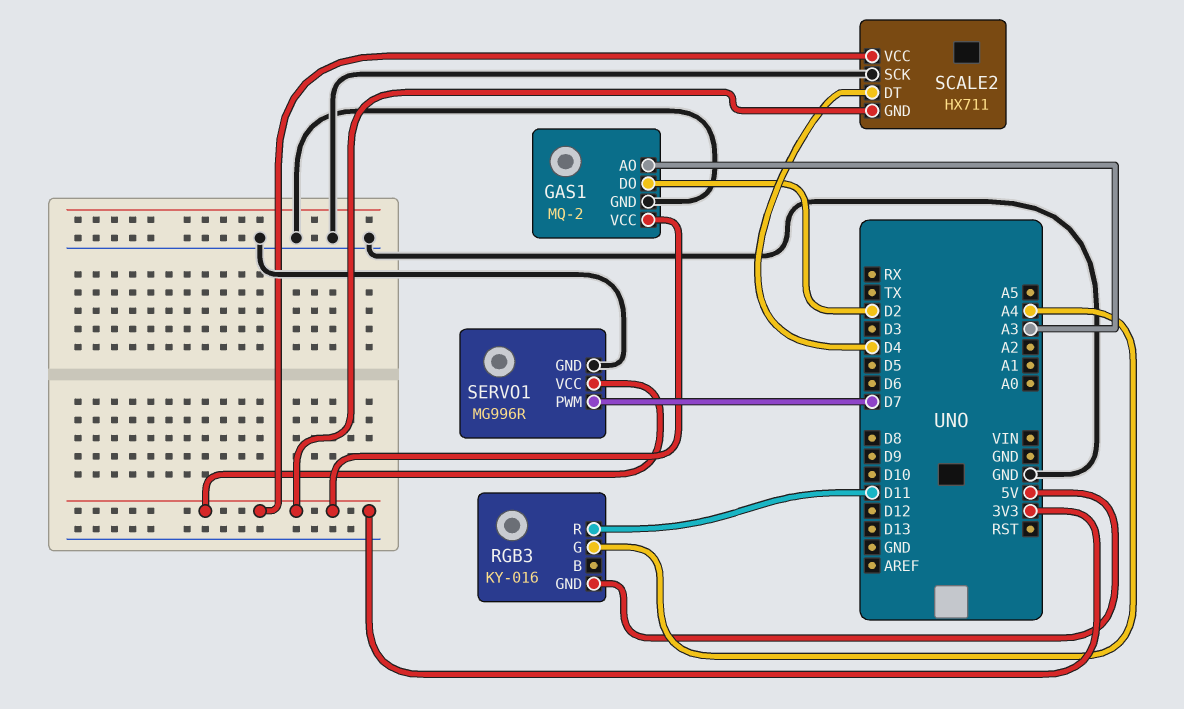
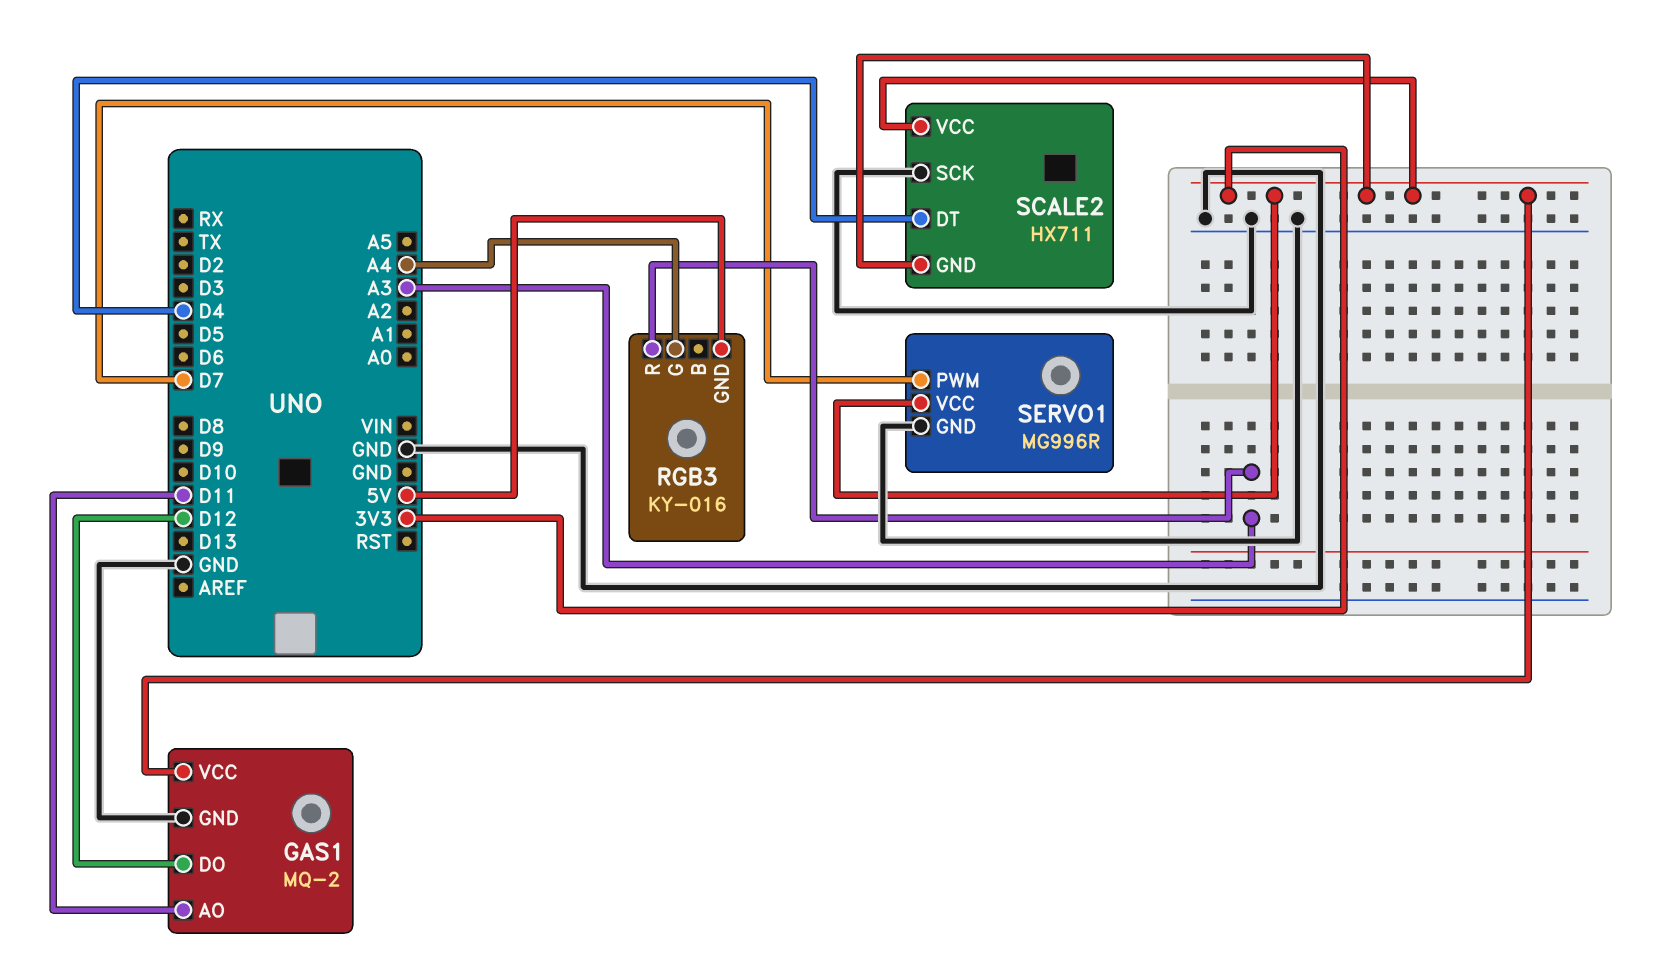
GAS1 pin AO: A3 -> D11
GAS1 pin DO: D2 -> D12
RGB3 pin R: D11 -> A3

